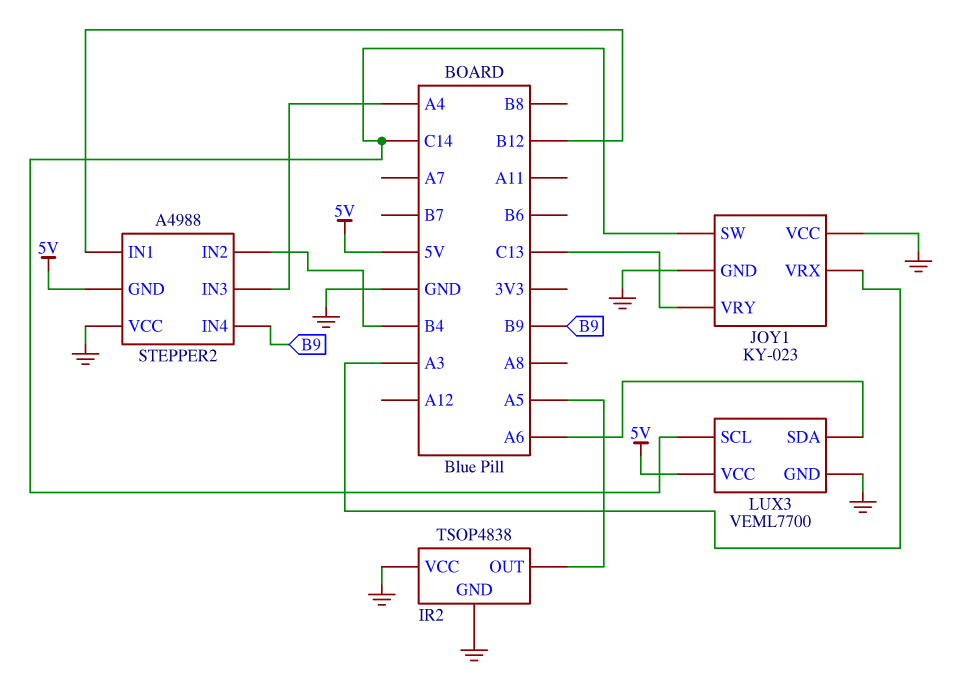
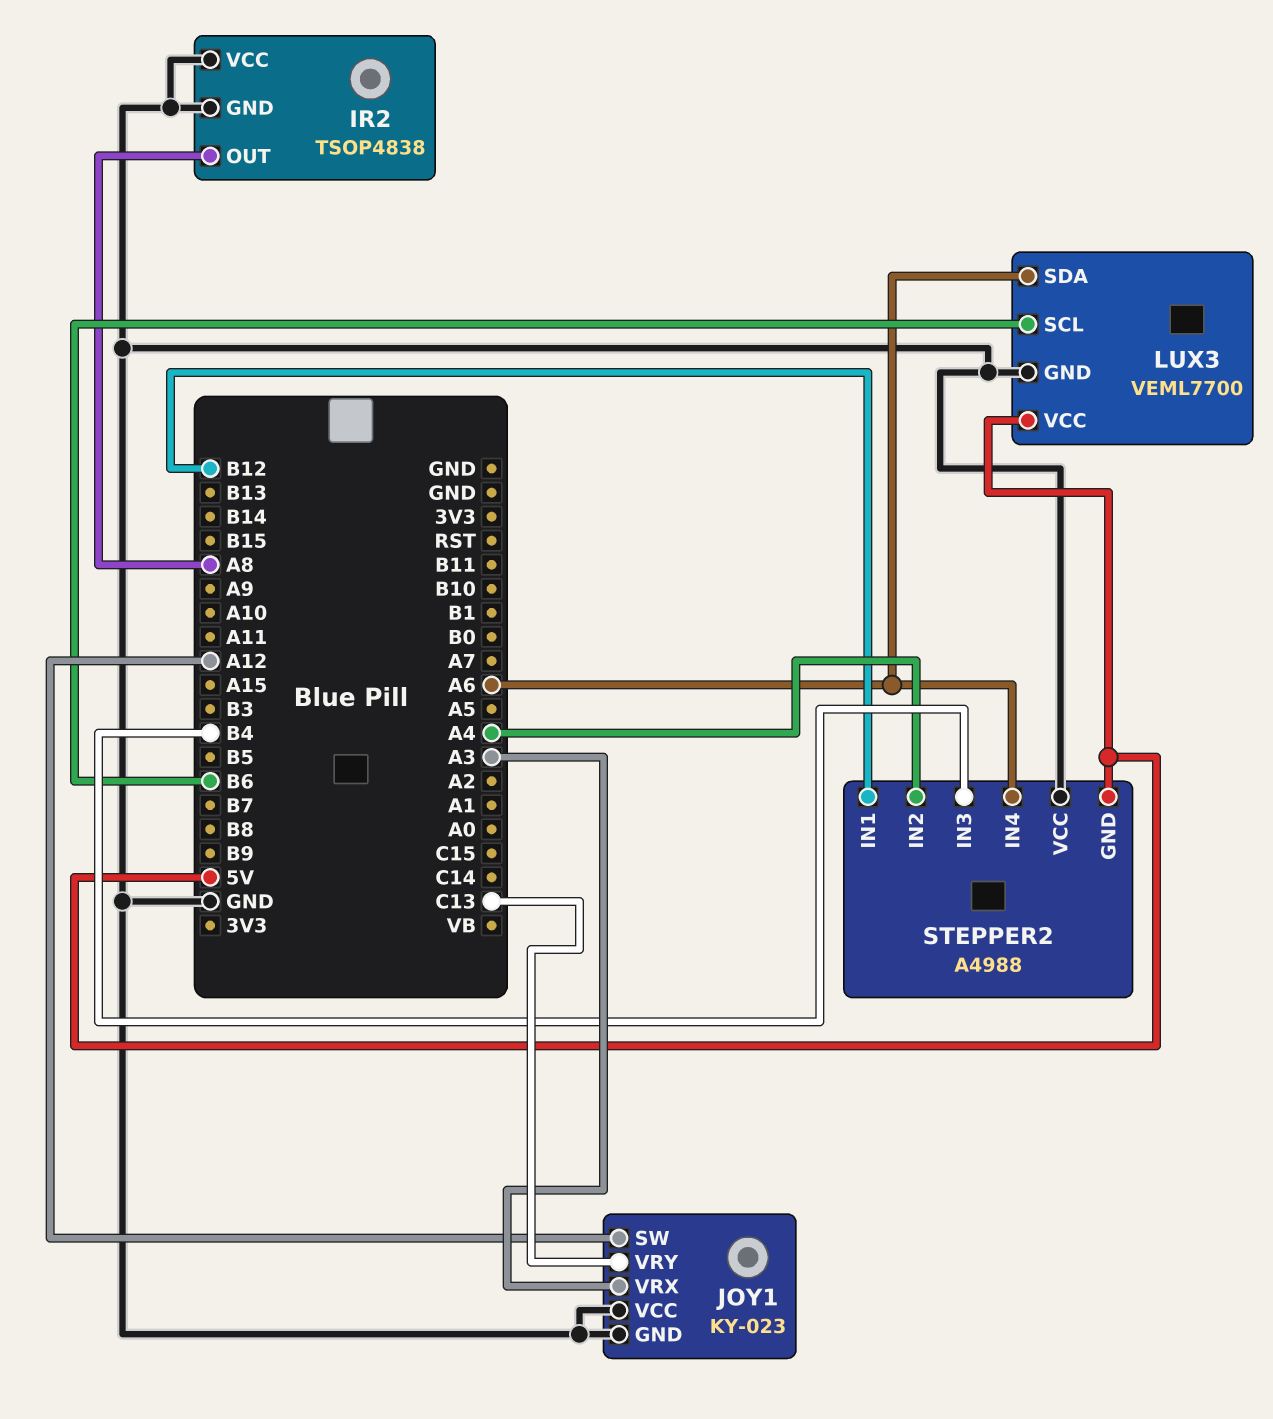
IR2 pin OUT: A5 -> A8
JOY1 pin SW: C14 -> A12
LUX3 pin SCL: C14 -> B6
STEPPER2 pin IN2: B4 -> A4
STEPPER2 pin IN3: A4 -> B4
STEPPER2 pin IN4: B9 -> A6

